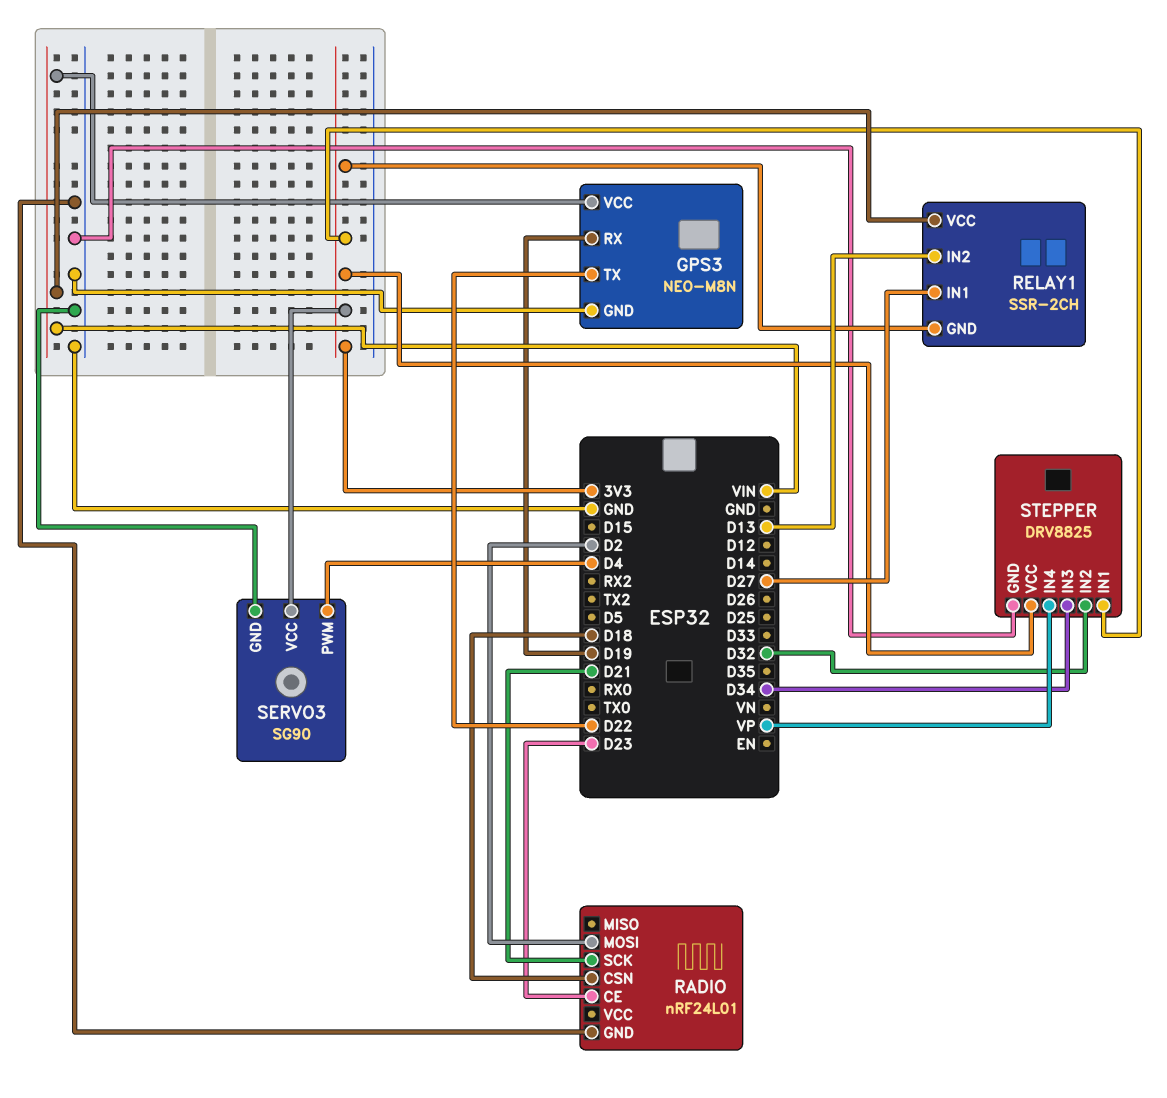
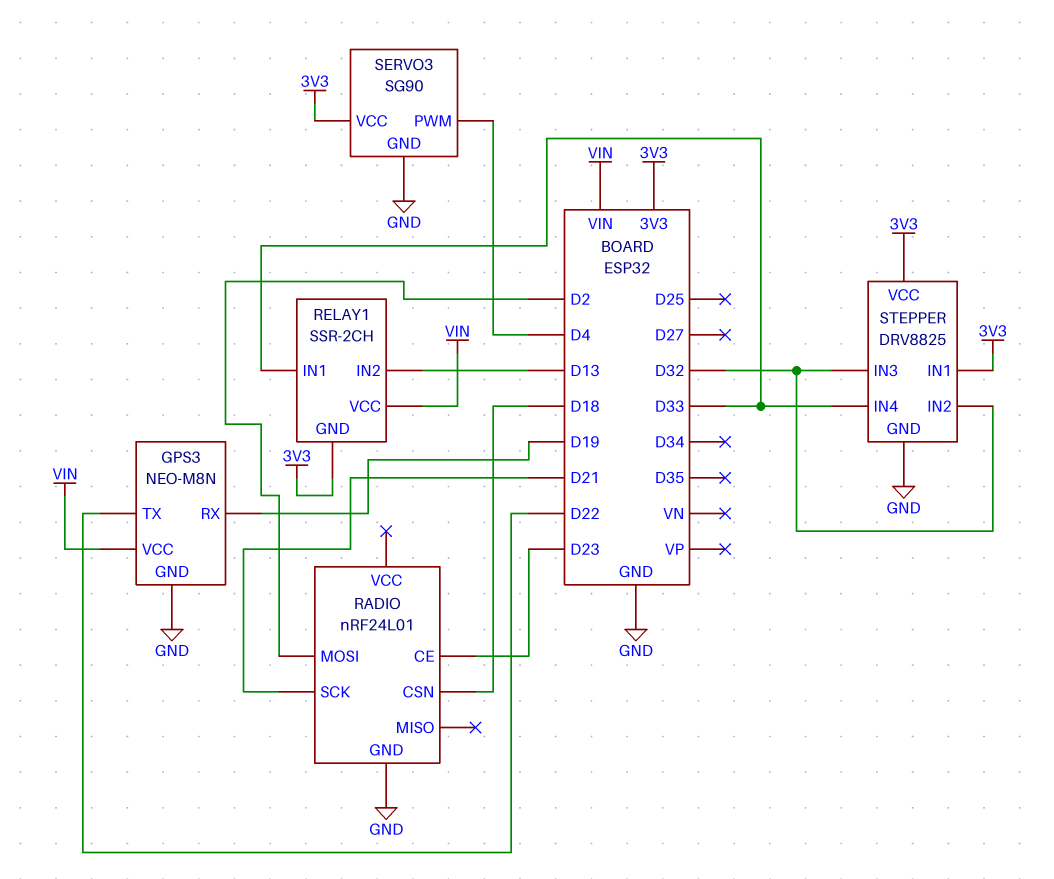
RELAY1 pin IN1: D27 -> D33
STEPPER pin IN3: D34 -> D32
STEPPER pin IN4: VP -> D33

